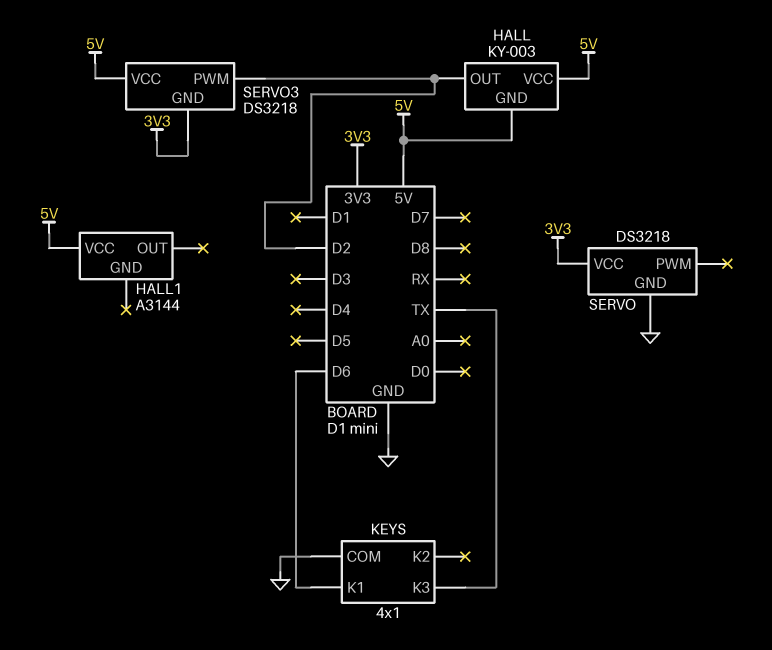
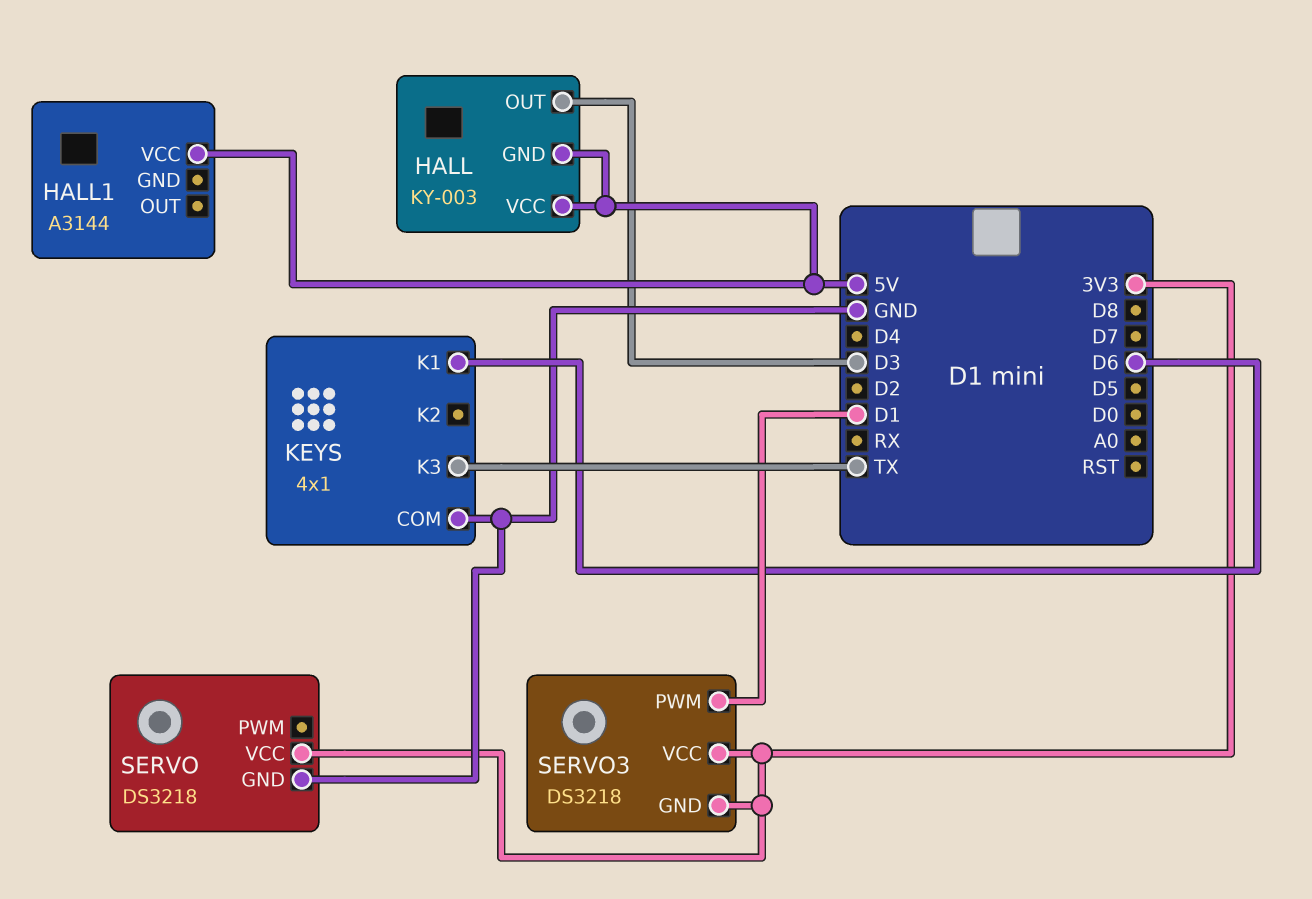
HALL pin OUT: D2 -> D3
SERVO3 pin PWM: D2 -> D1
SERVO3 pin VCC: 5V -> 3V3

